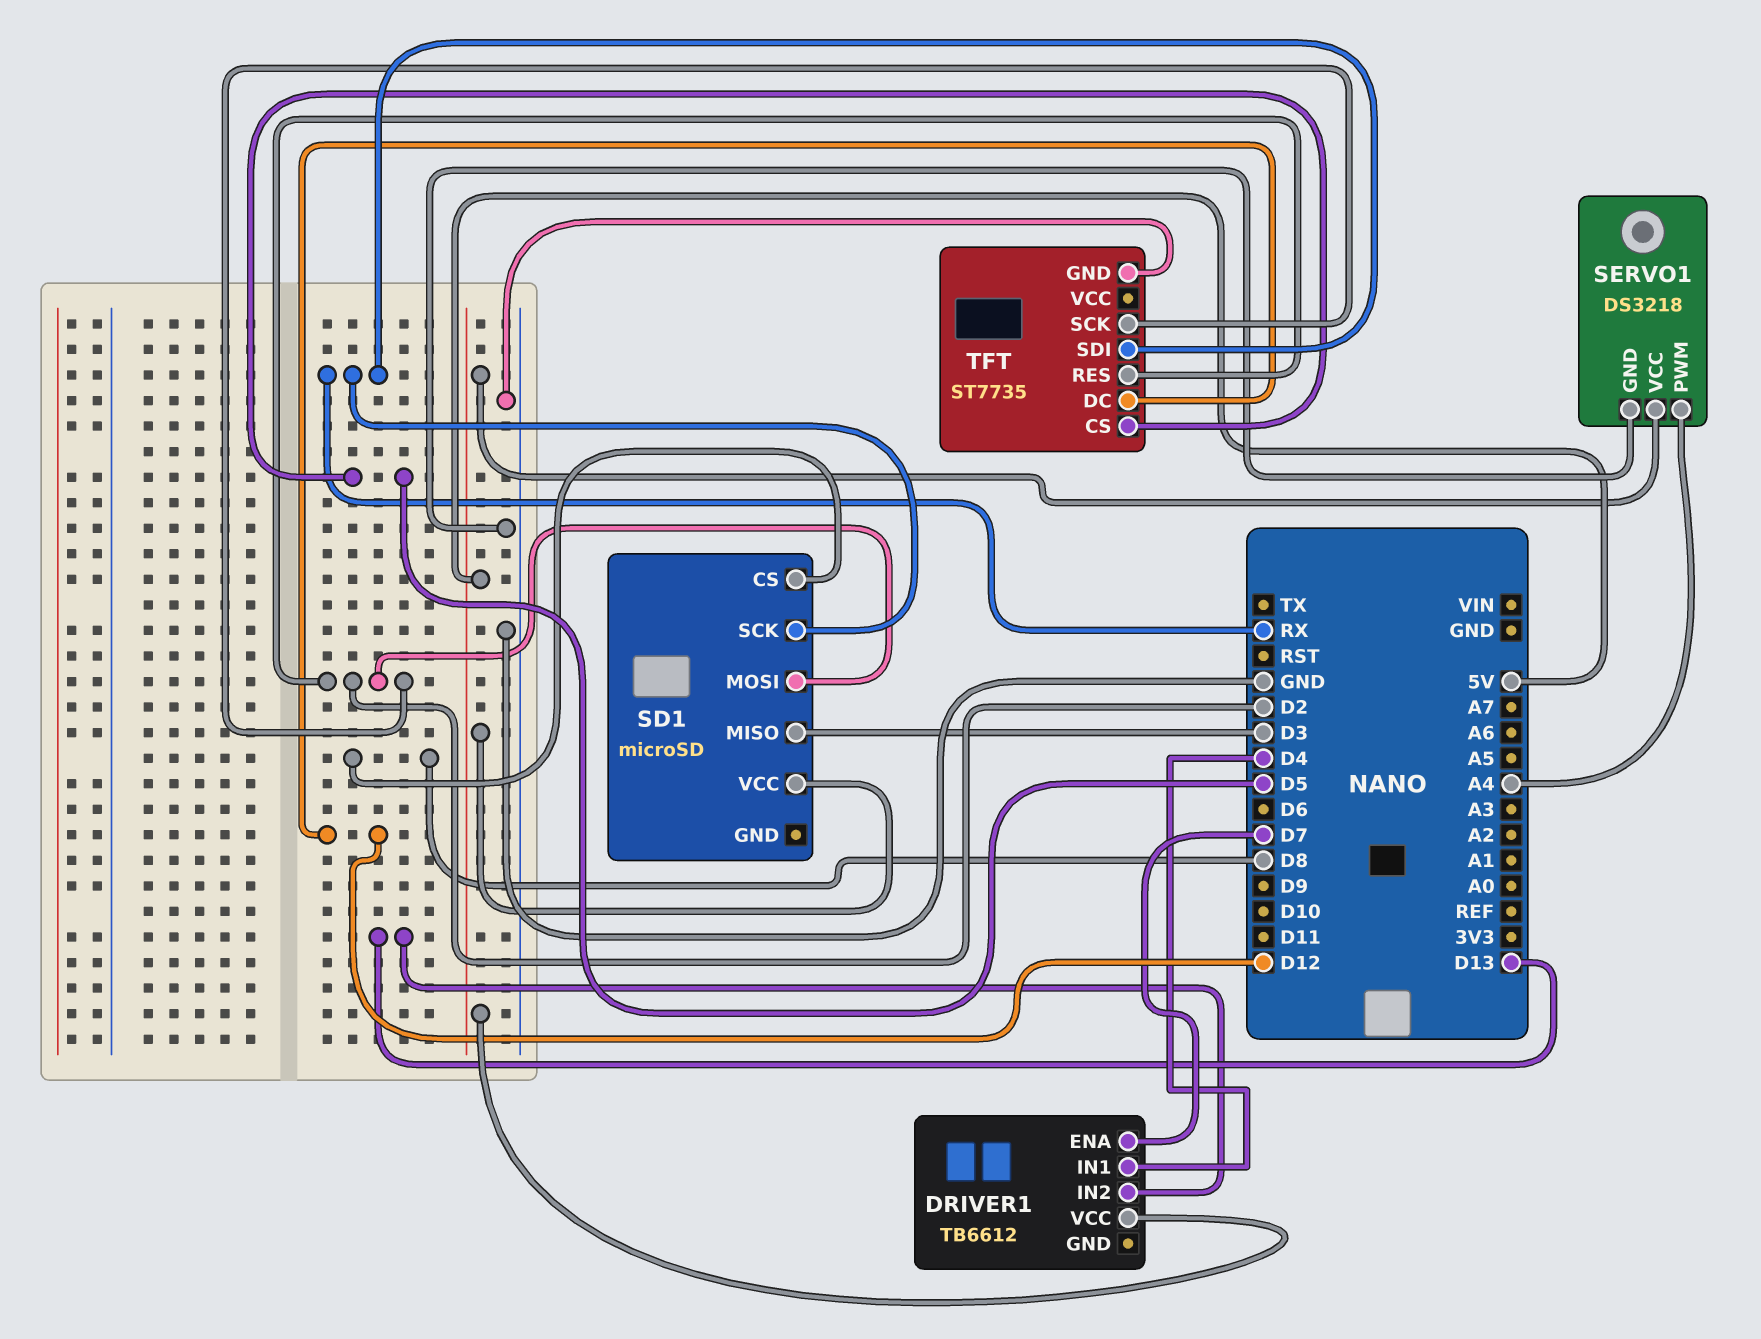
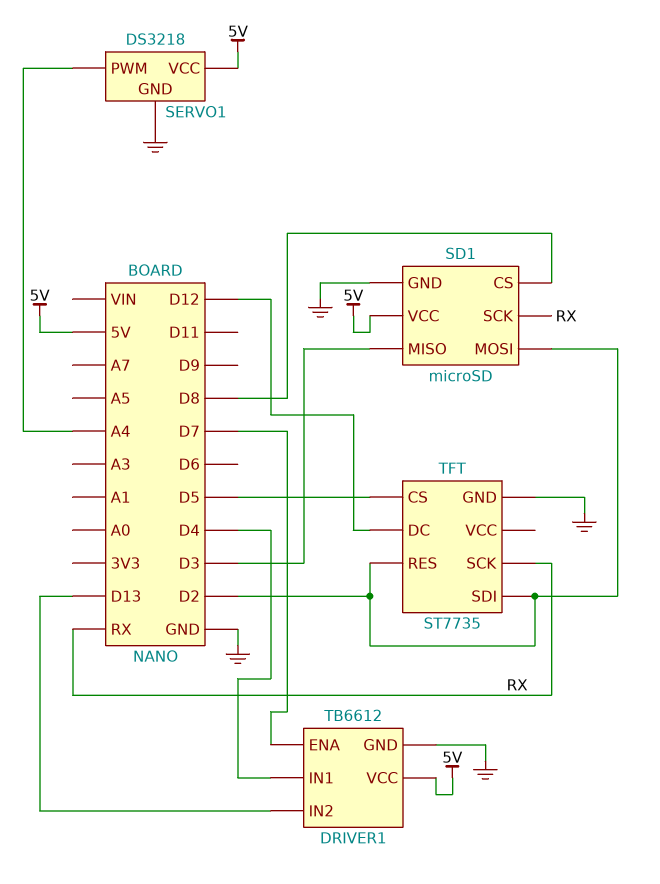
DRIVER1 pin GND: none -> GND
SD1 pin GND: none -> GND
TFT pin SCK: D2 -> RX
TFT pin SDI: RX -> D2

